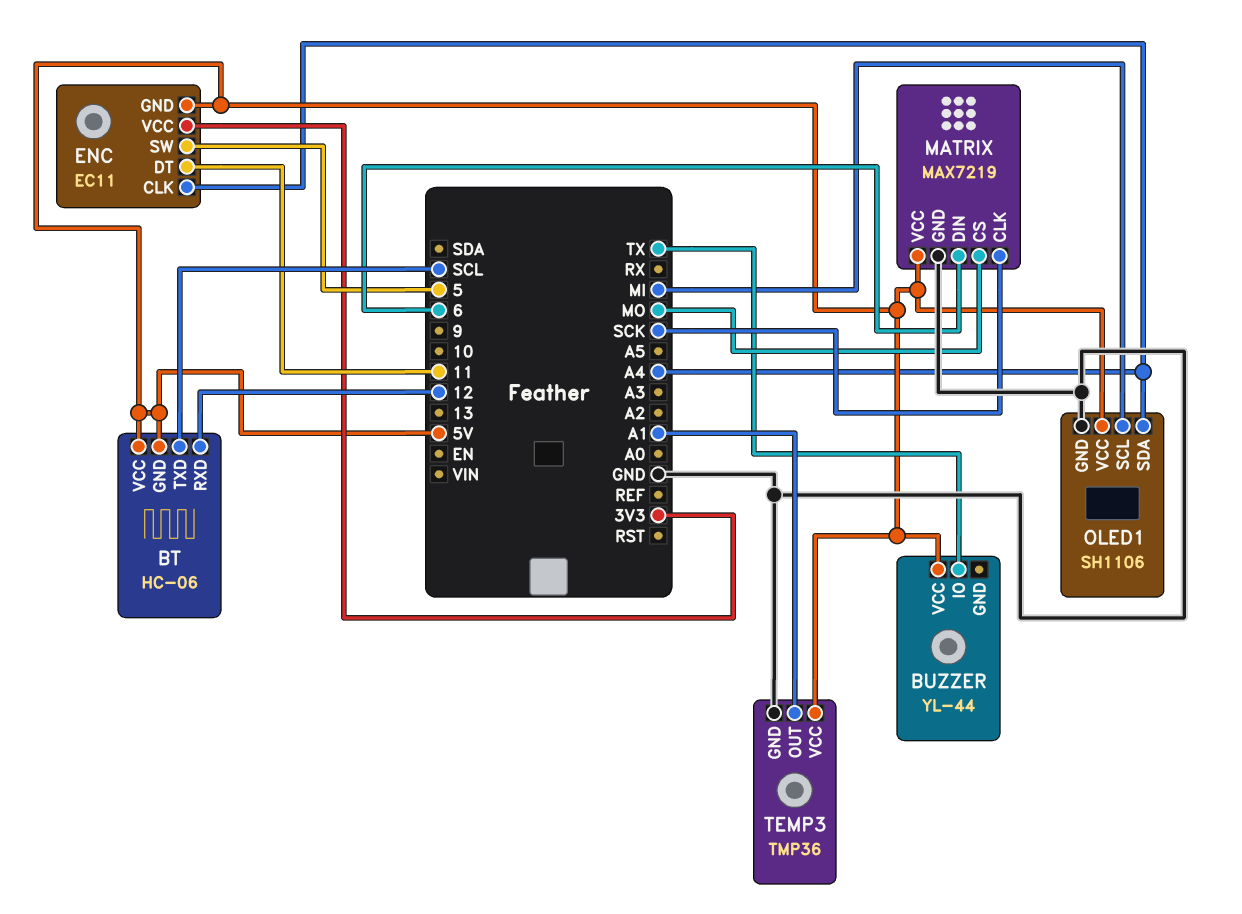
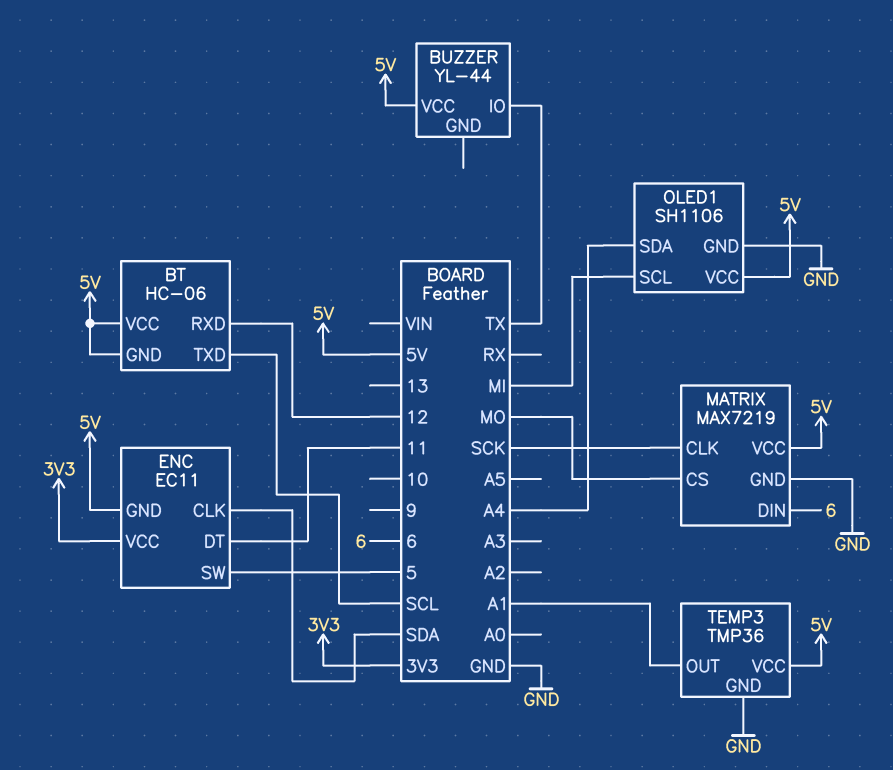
ENC pin CLK: A4 -> SDA

